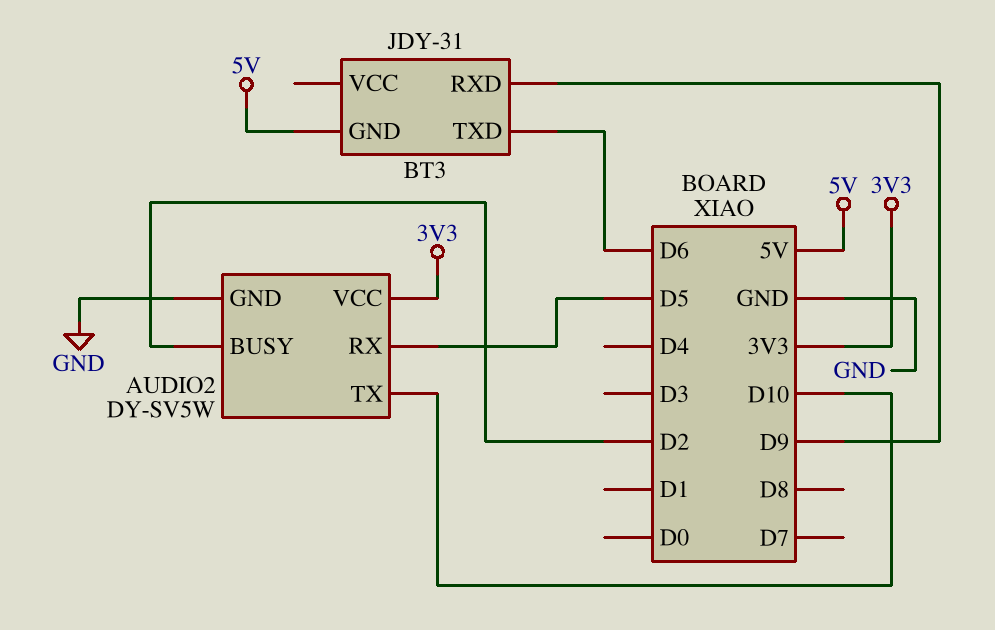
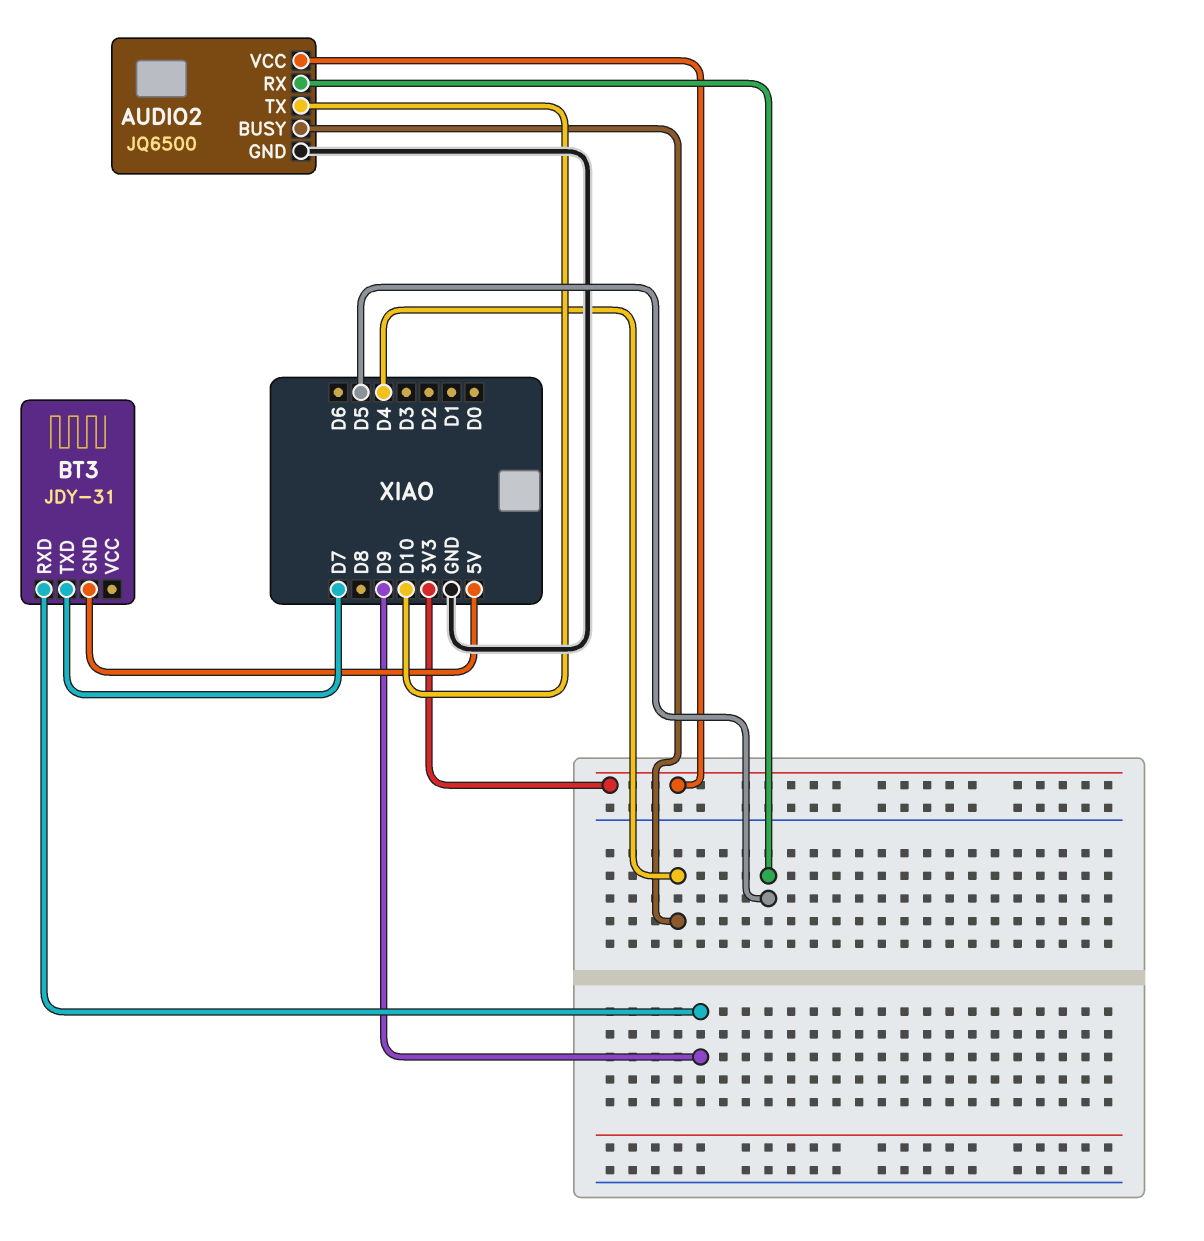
AUDIO2: DY-SV5W -> JQ6500
AUDIO2 pin BUSY: D2 -> D4
BT3 pin TXD: D6 -> D7

